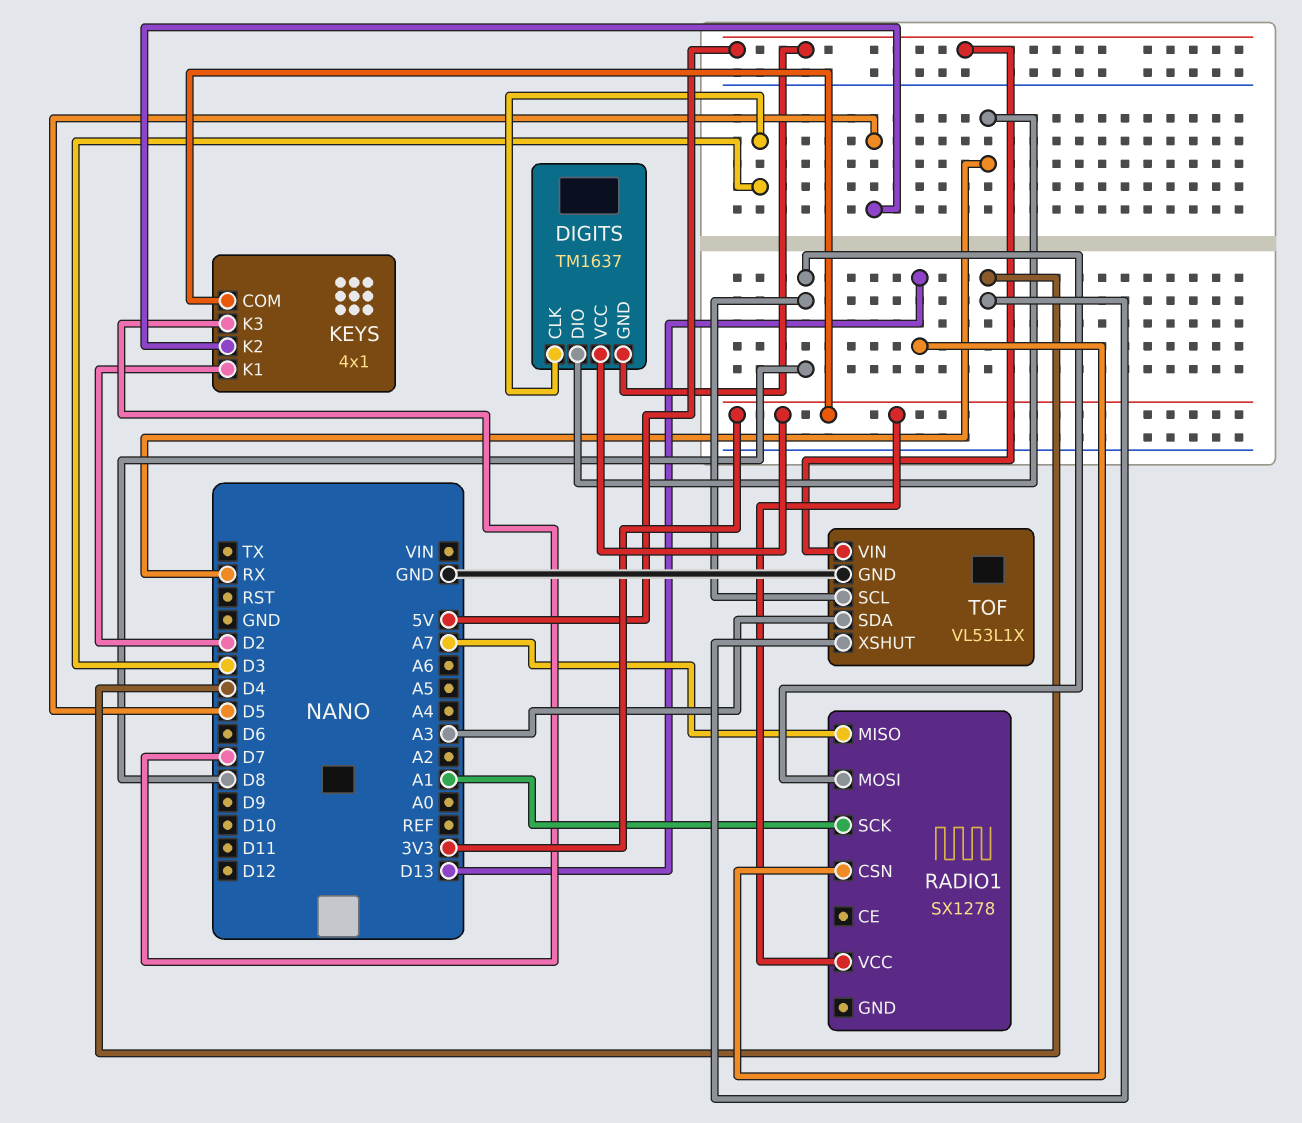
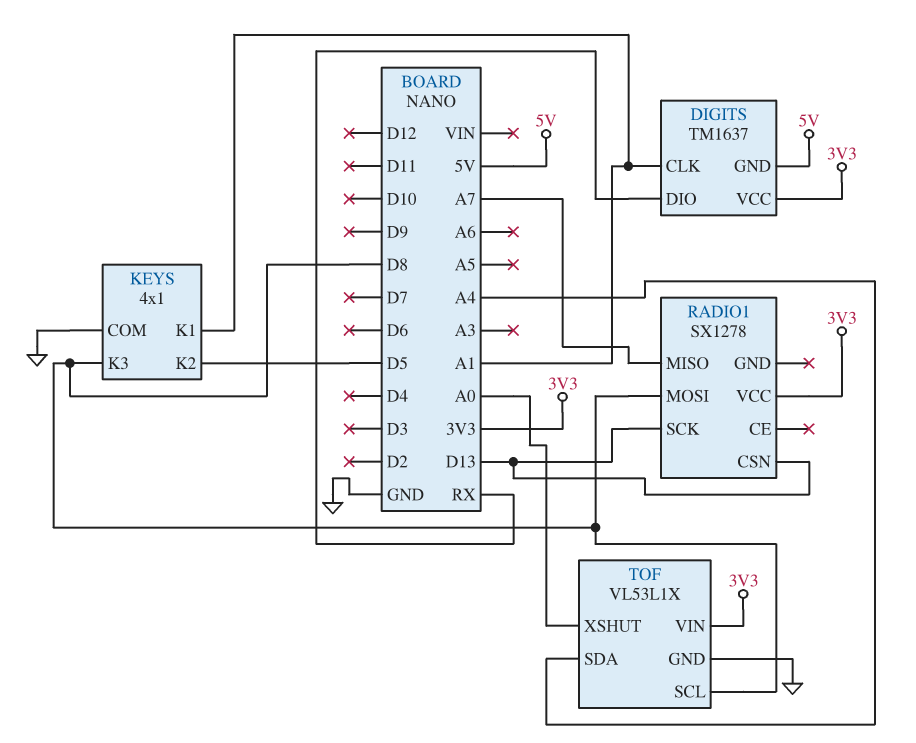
DIGITS pin CLK: D3 -> A1
KEYS pin COM: 3V3 -> GND
KEYS pin K1: D2 -> A1
KEYS pin K3: D7 -> D8
RADIO1 pin SCK: A1 -> D13
TOF pin SDA: A3 -> A4
TOF pin VIN: 5V -> 3V3
TOF pin XSHUT: D4 -> A0

